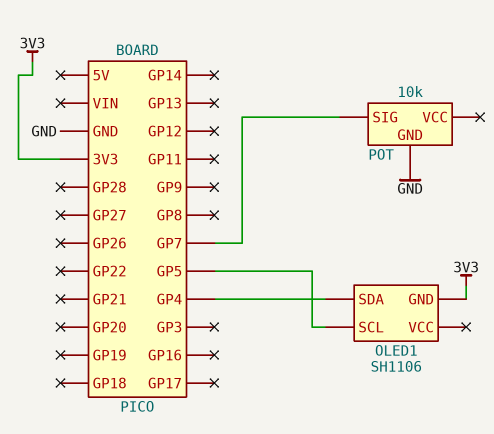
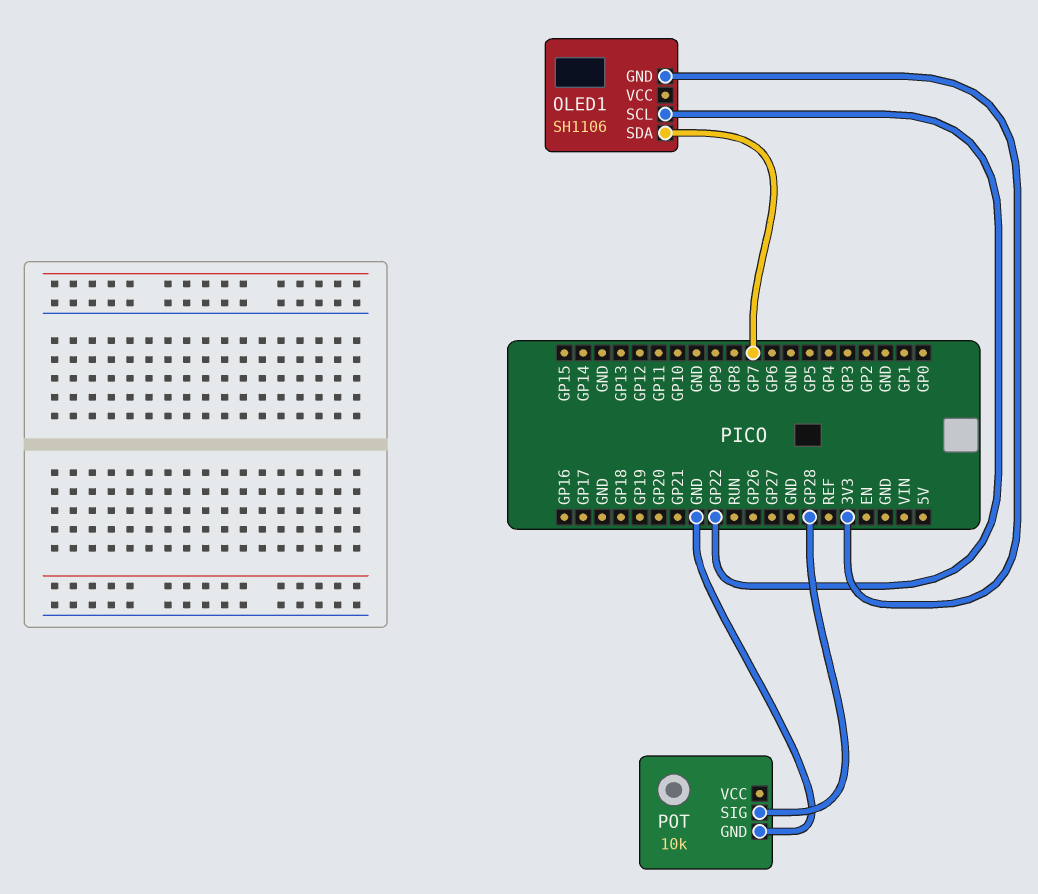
OLED1 pin SCL: GP5 -> GP22
OLED1 pin SDA: GP4 -> GP7
POT pin SIG: GP7 -> GP28

